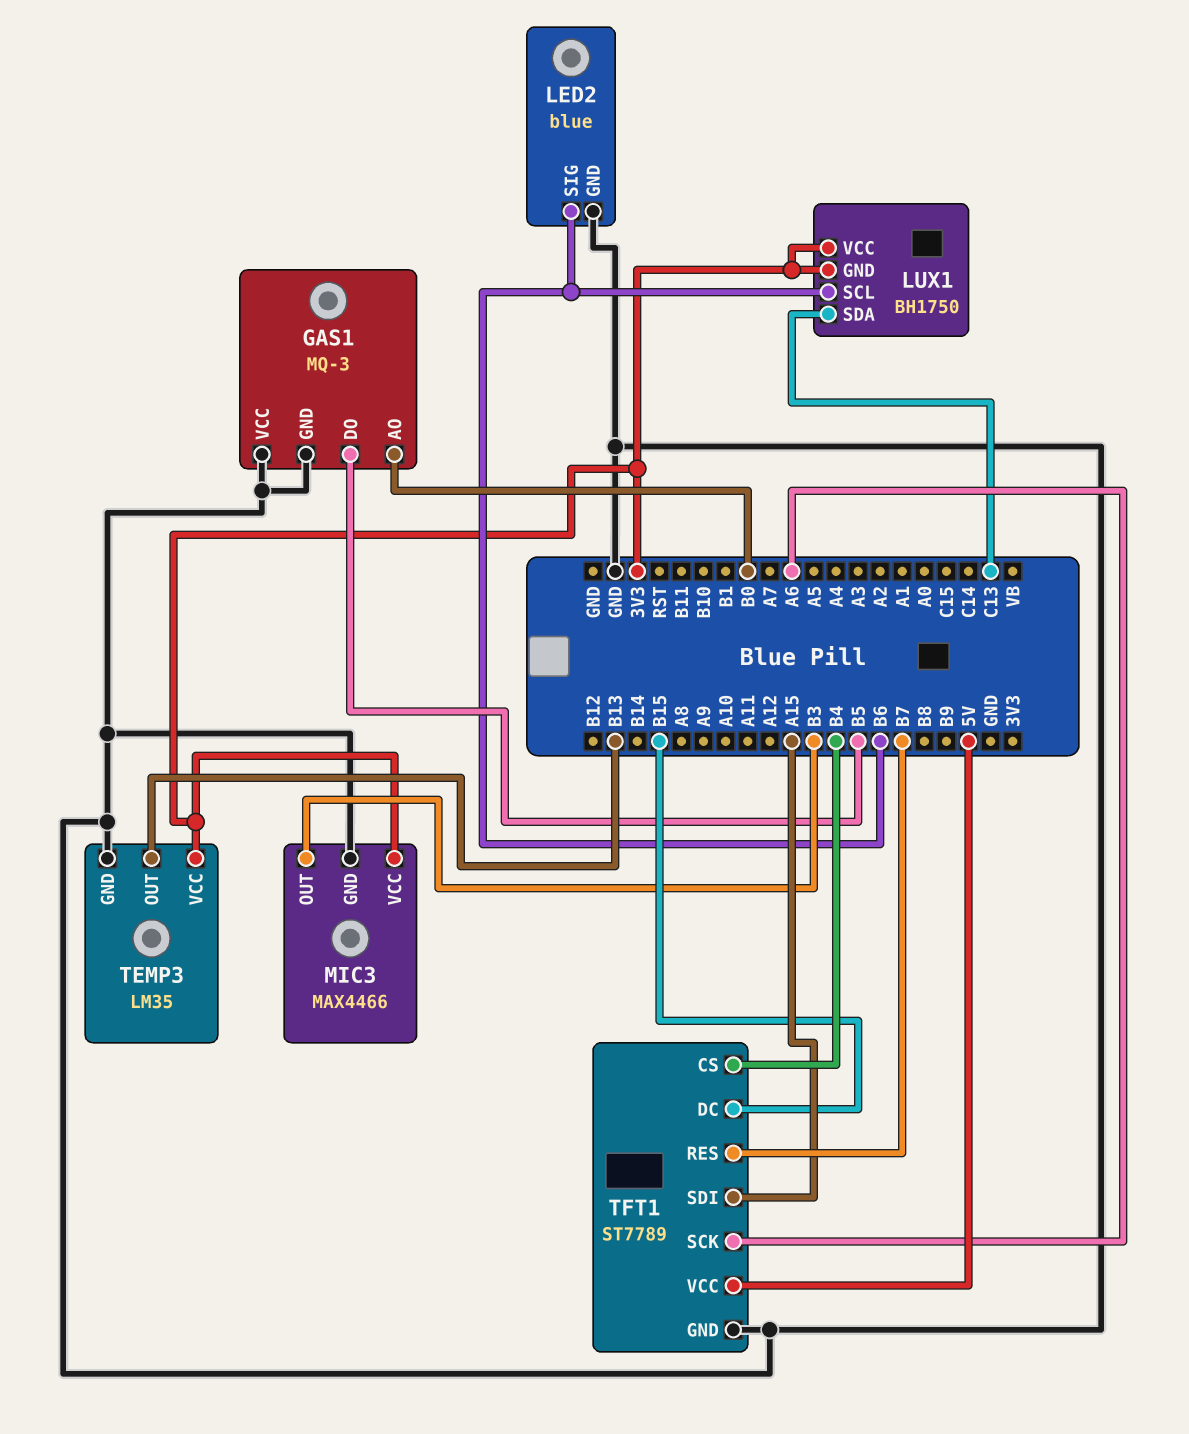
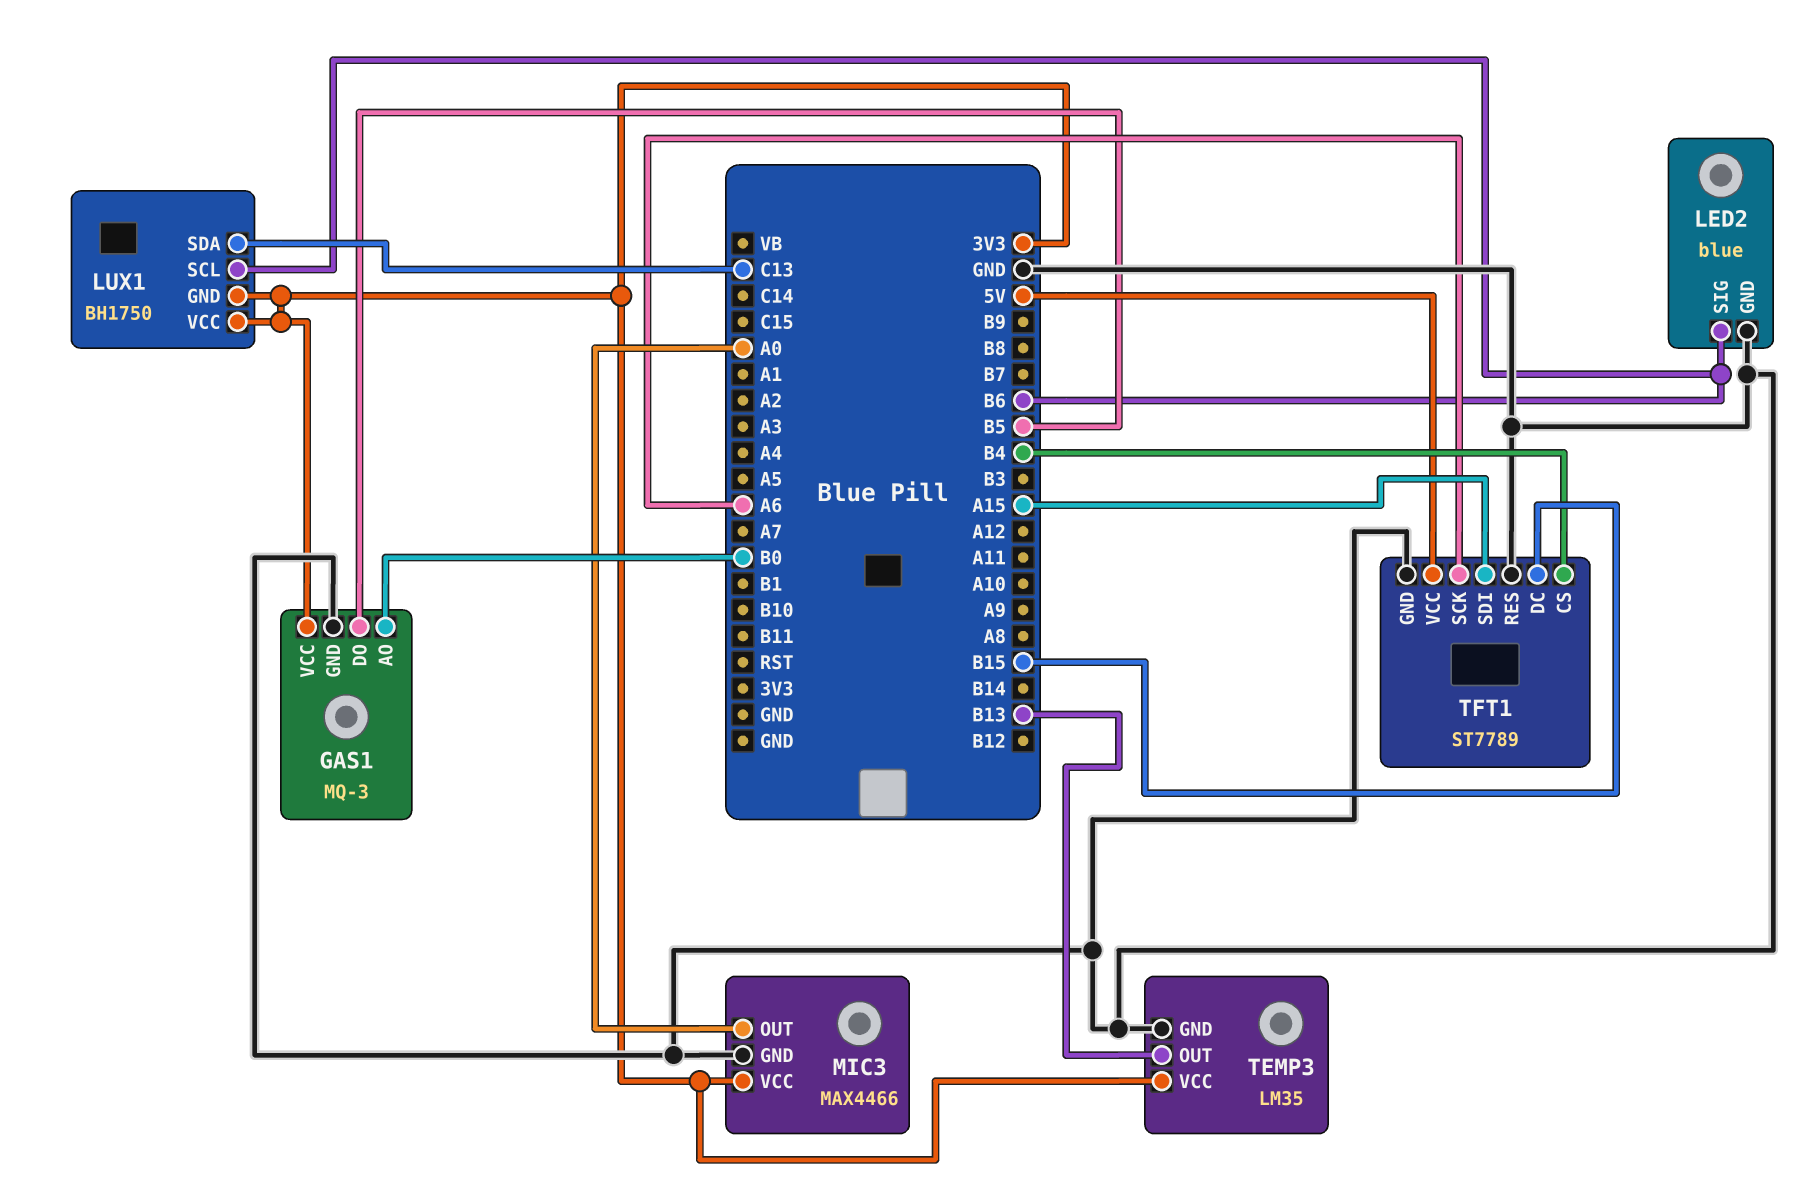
GAS1 pin VCC: GND -> 3V3
MIC3 pin OUT: B3 -> A0
TFT1 pin RES: B7 -> GND

